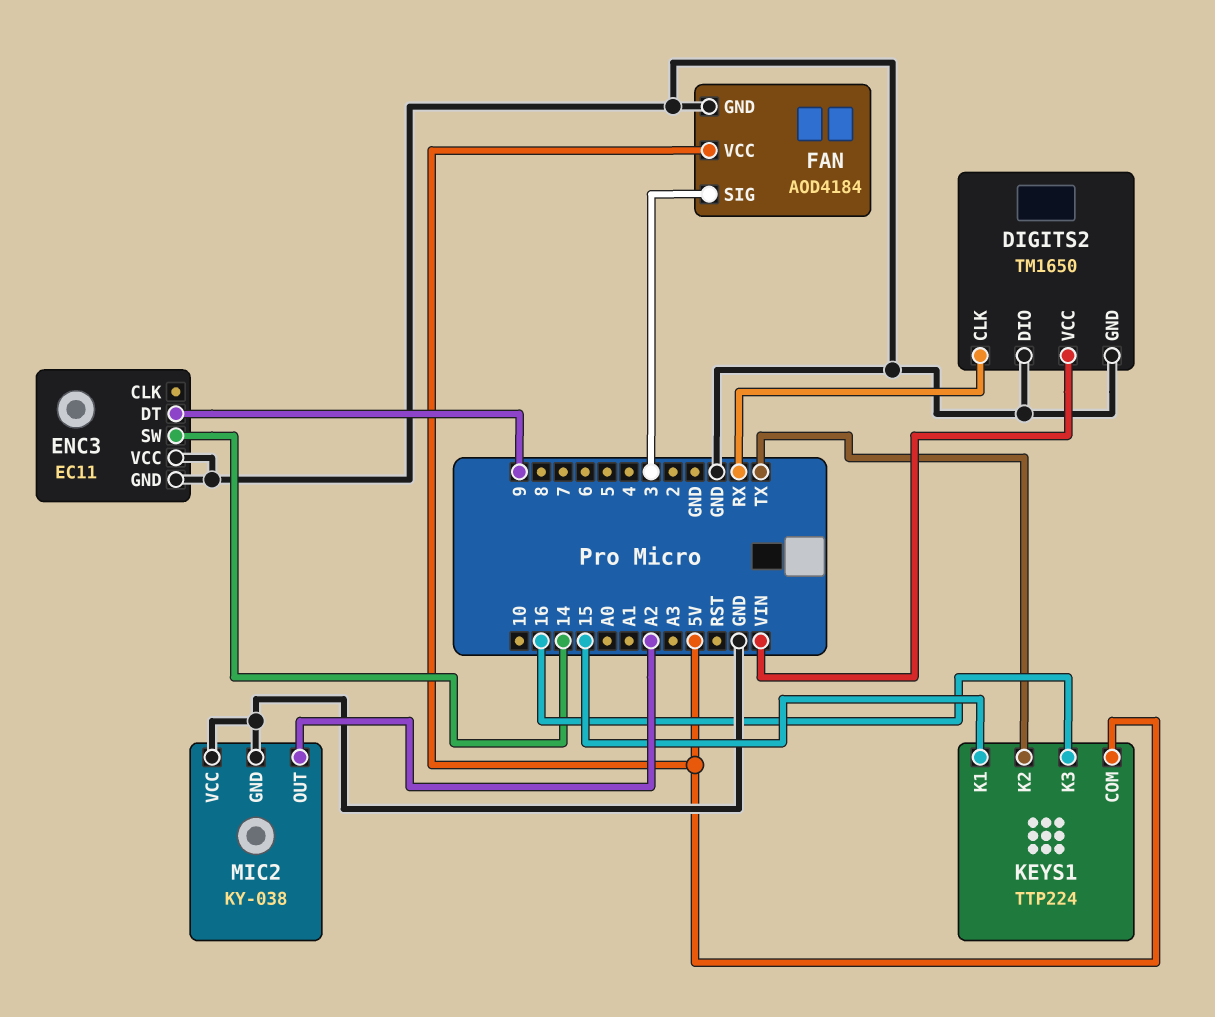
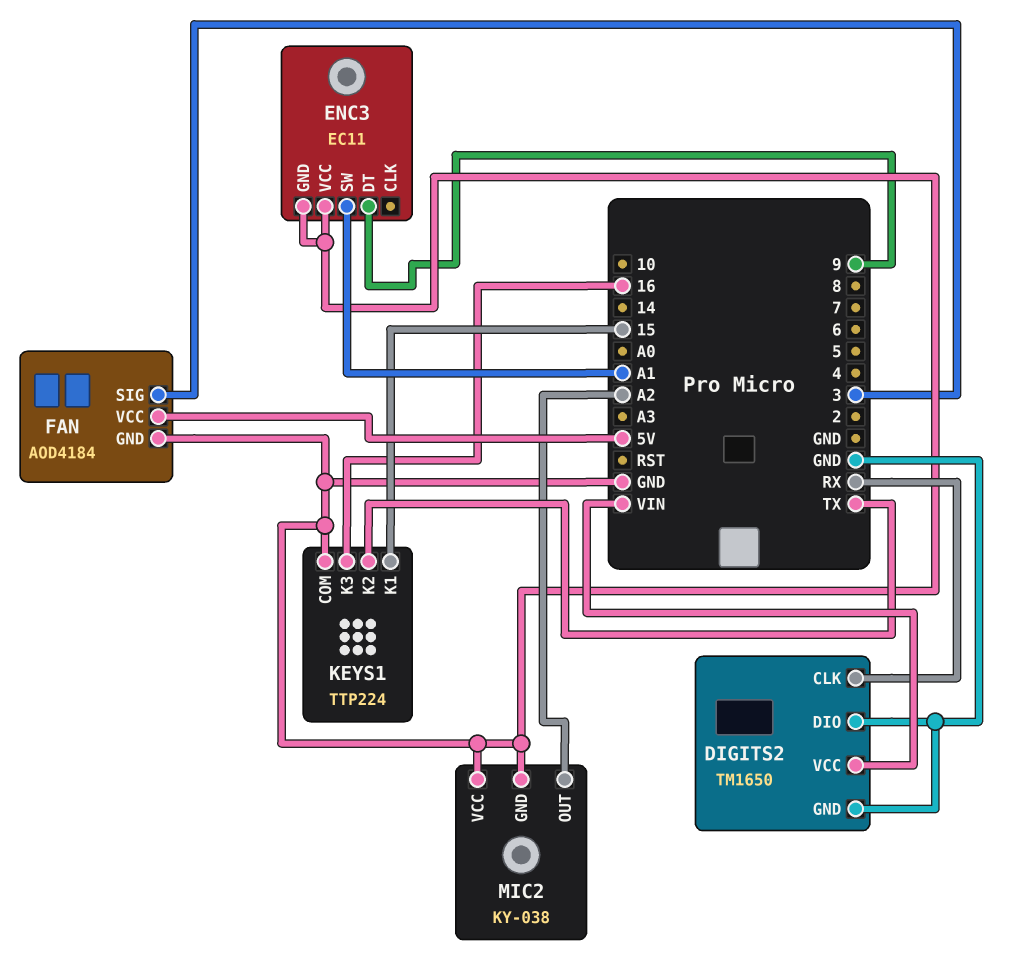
ENC3 pin SW: 14 -> A1
KEYS1 pin COM: 5V -> GND

